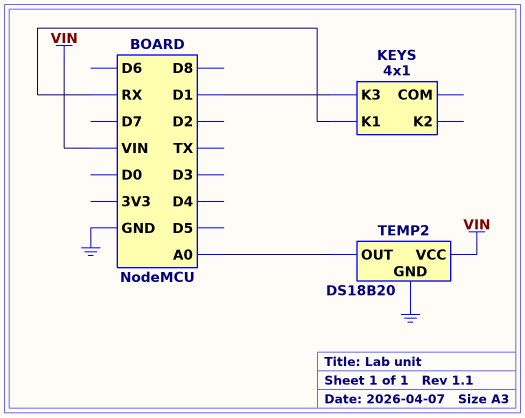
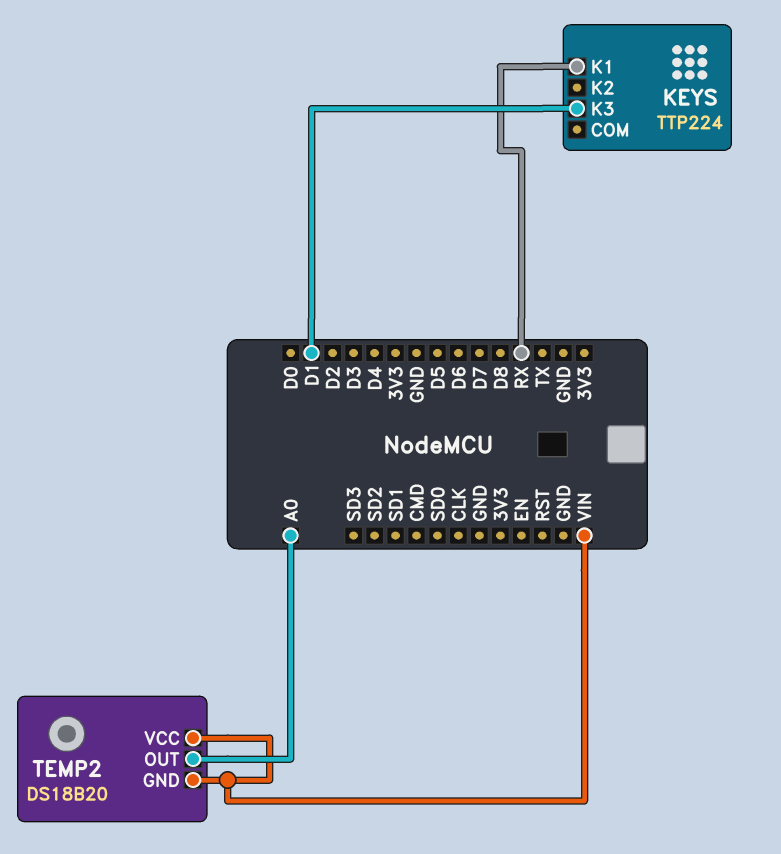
KEYS: 4x1 -> TTP224
TEMP2 pin GND: GND -> VIN

